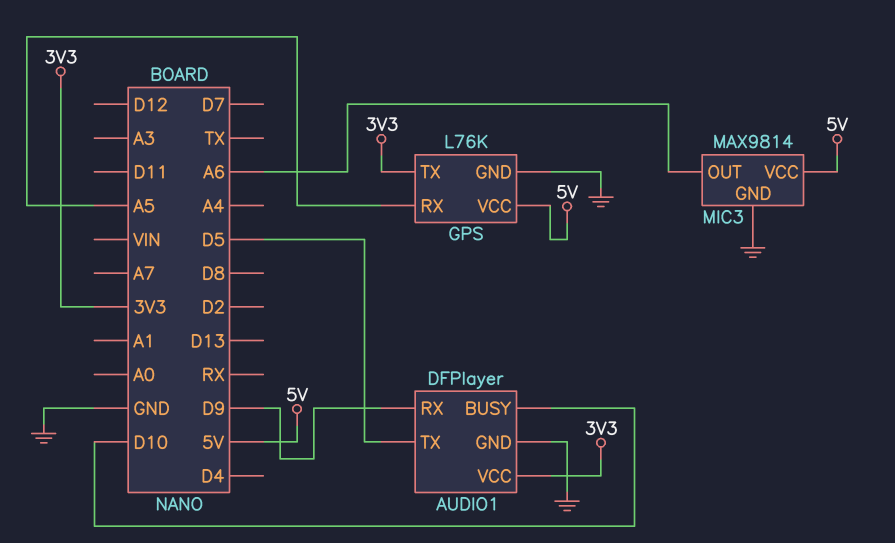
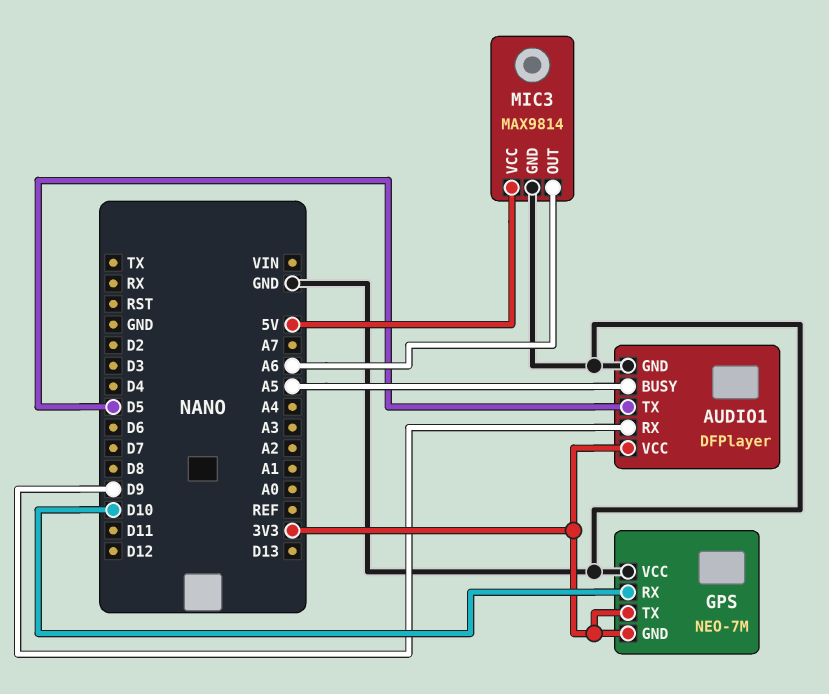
AUDIO1 pin BUSY: D10 -> A5
GPS: L76K -> NEO-7M
GPS pin GND: GND -> 3V3
GPS pin RX: A5 -> D10
GPS pin VCC: 5V -> GND

